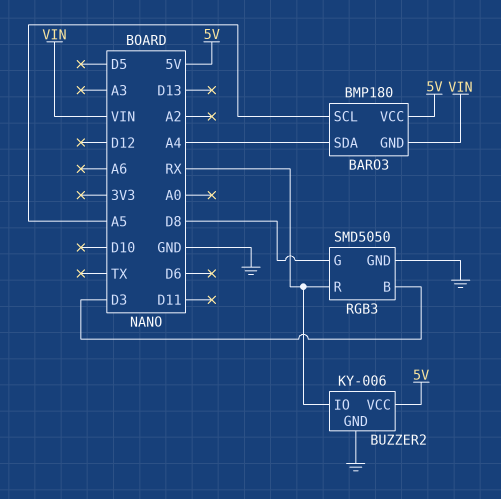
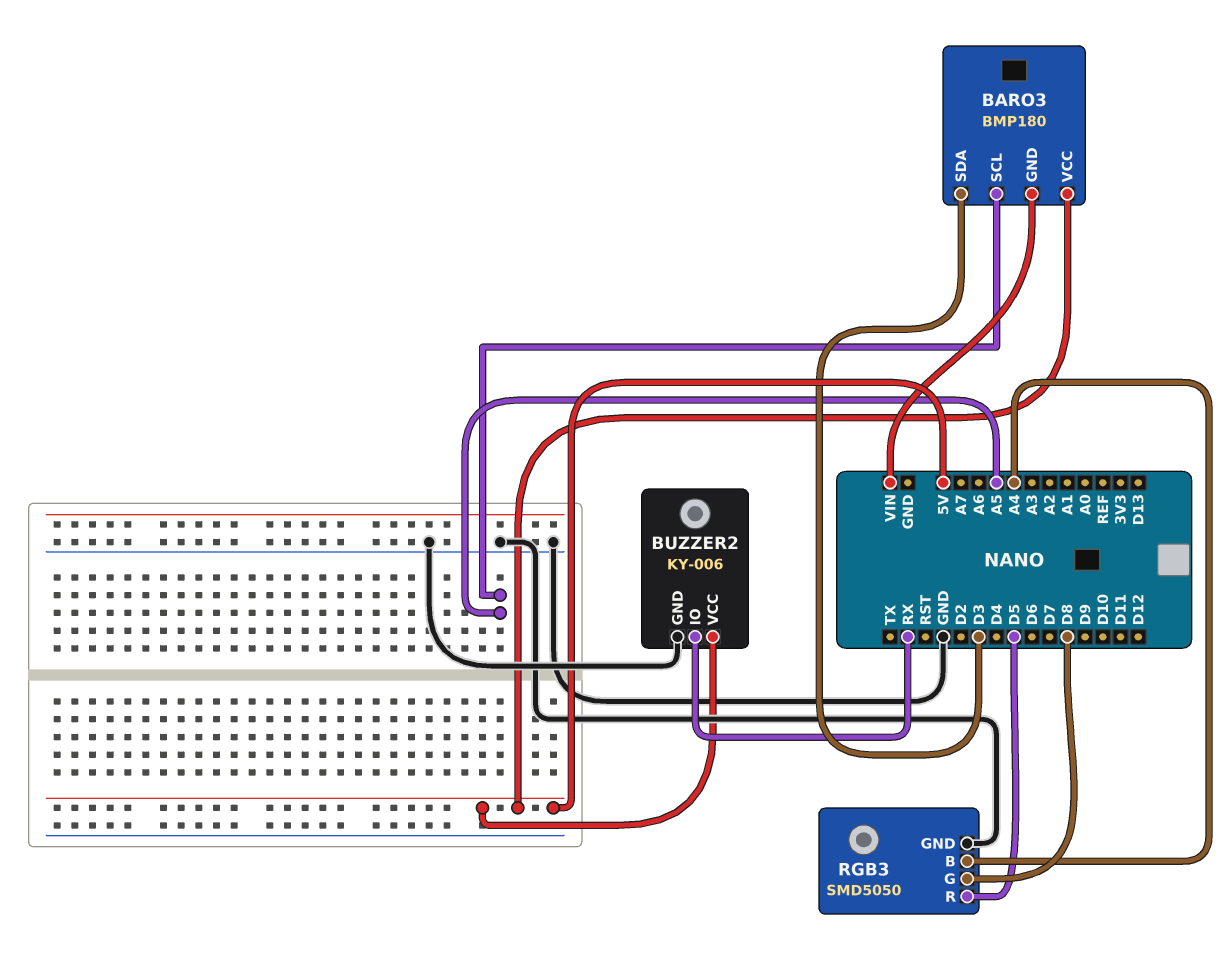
BARO3 pin SDA: A4 -> D3
RGB3 pin B: D3 -> A4
RGB3 pin R: RX -> D5

